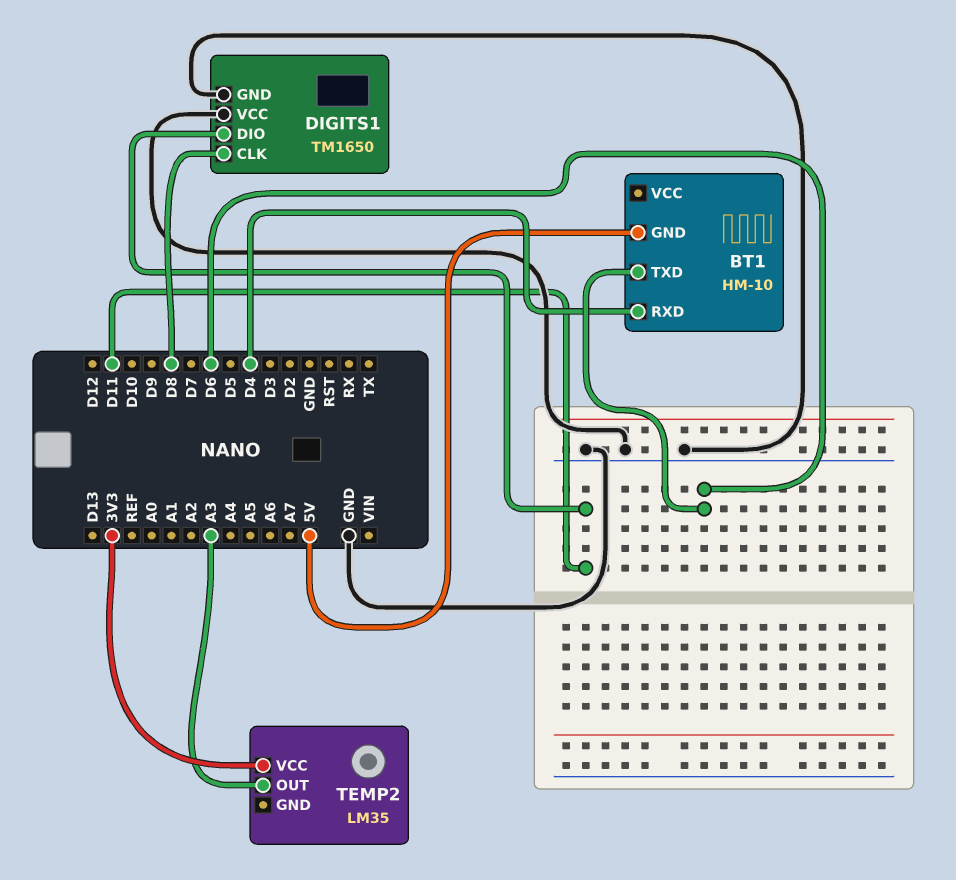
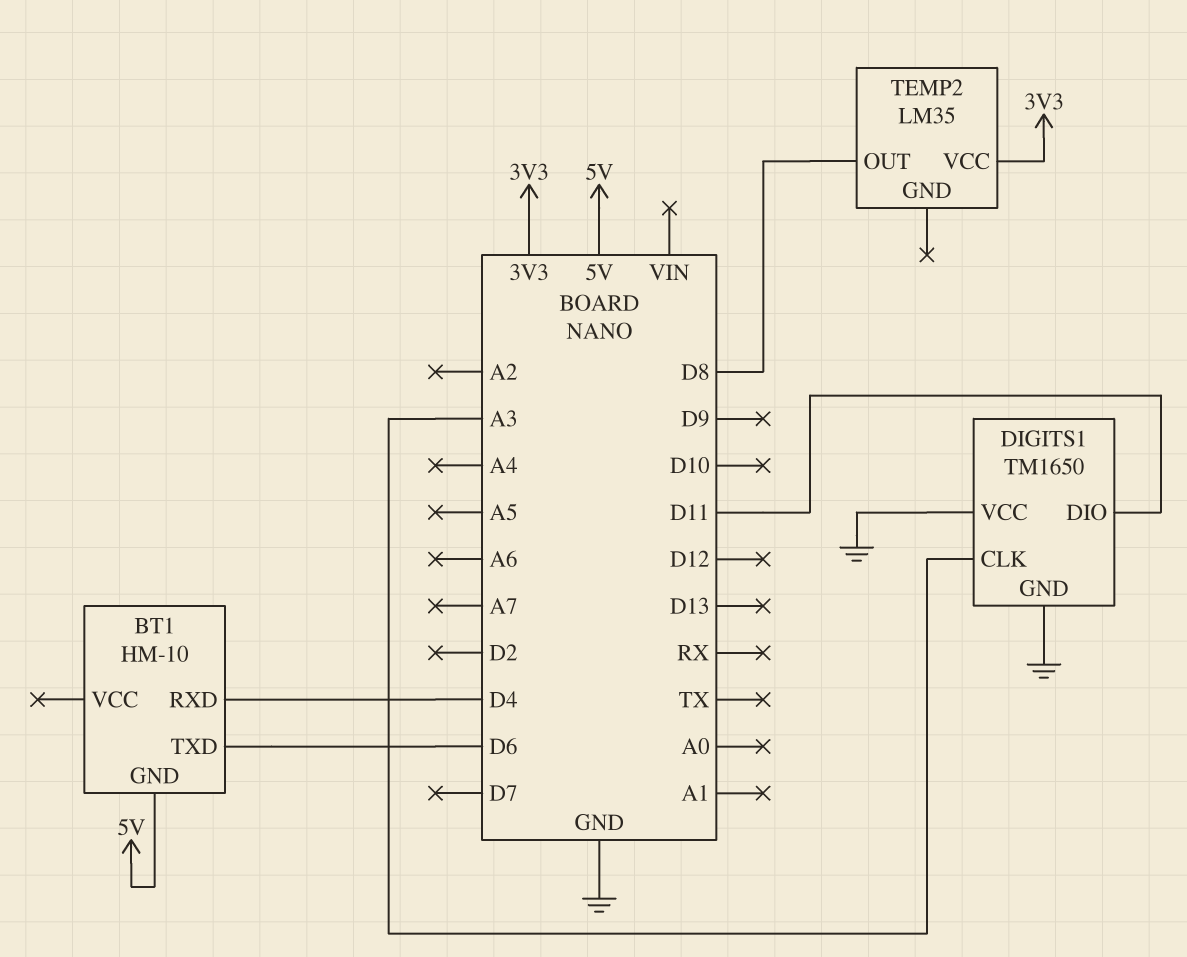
DIGITS1 pin CLK: D8 -> A3
TEMP2 pin OUT: A3 -> D8

